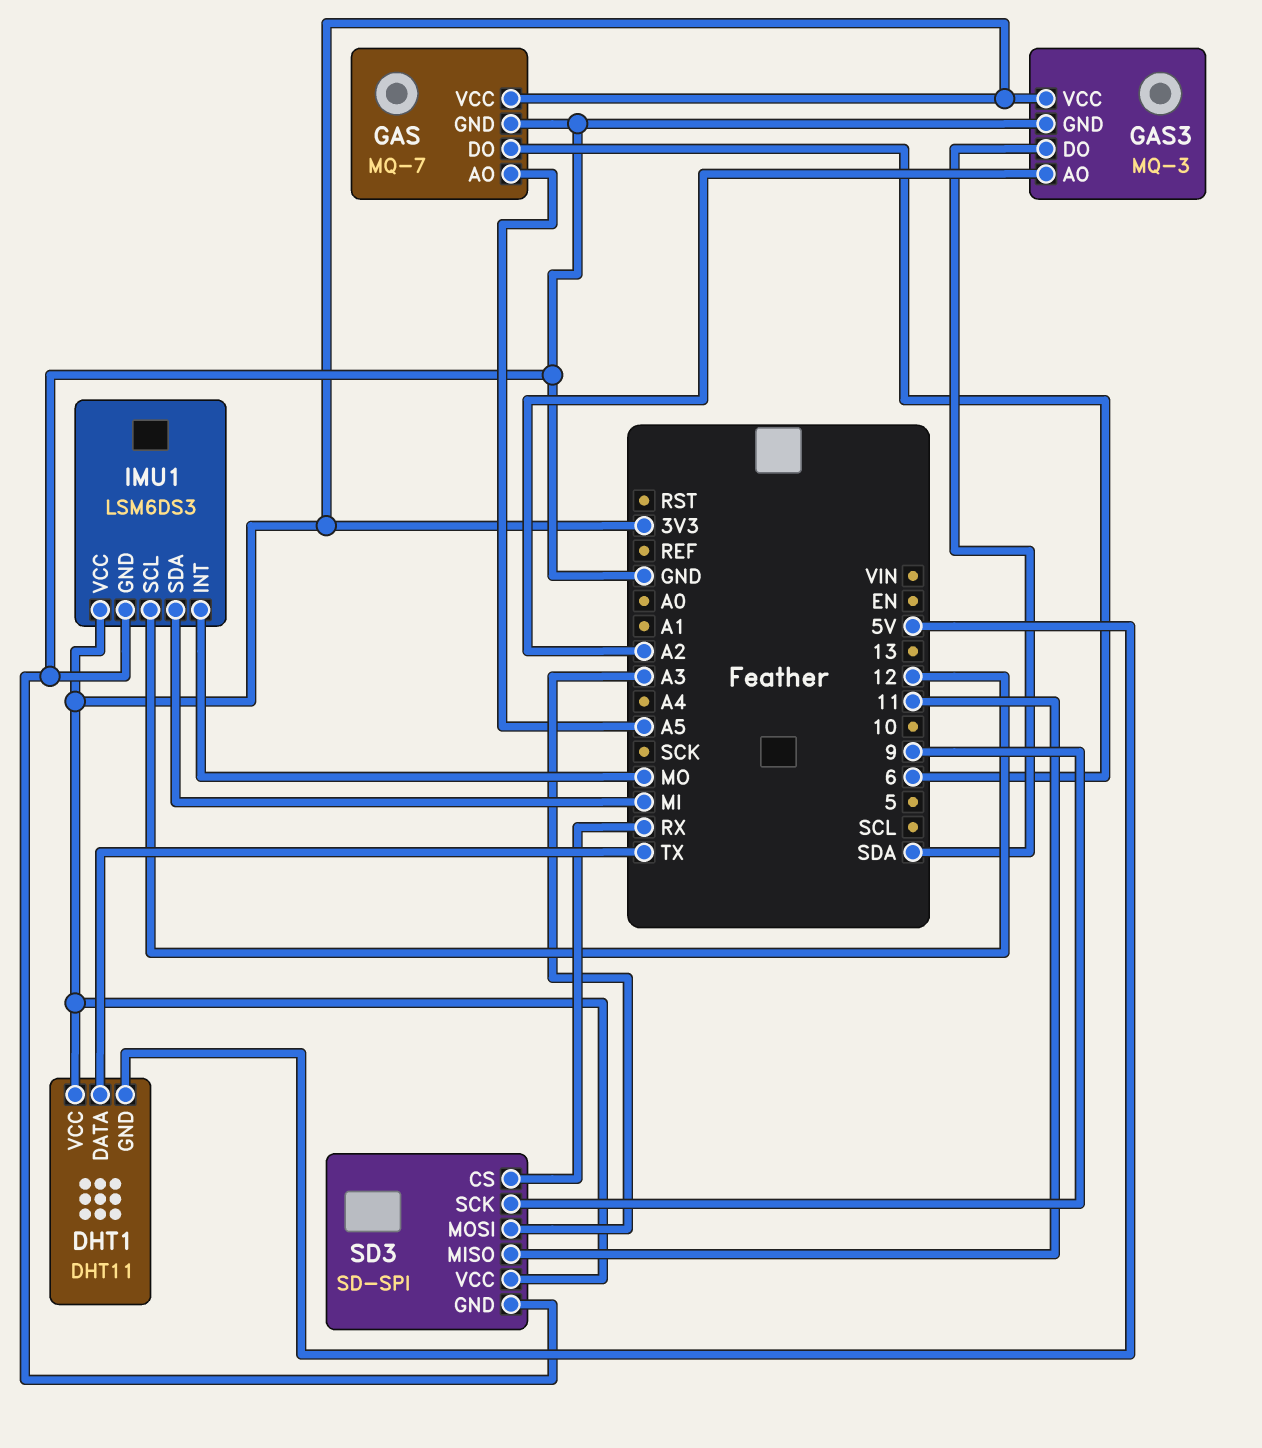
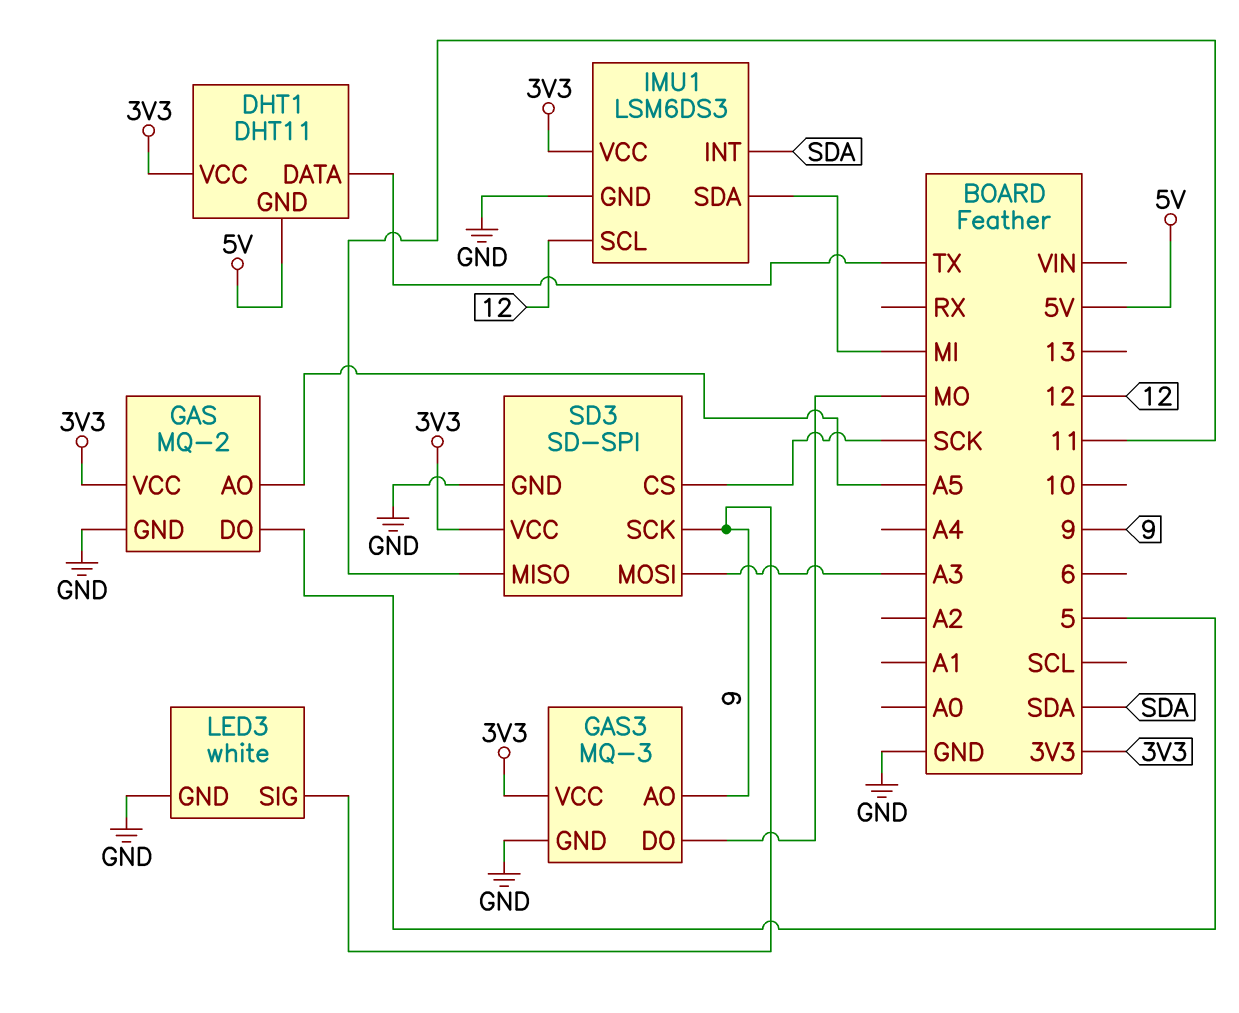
GAS: MQ-7 -> MQ-2
GAS pin DO: 6 -> 5
GAS3 pin AO: A2 -> 9
GAS3 pin DO: SDA -> MO
IMU1 pin INT: MO -> SDA
LED3: none -> white
LED3 pin GND: none -> GND
LED3 pin SIG: none -> 9
SD3 pin CS: RX -> SCK

